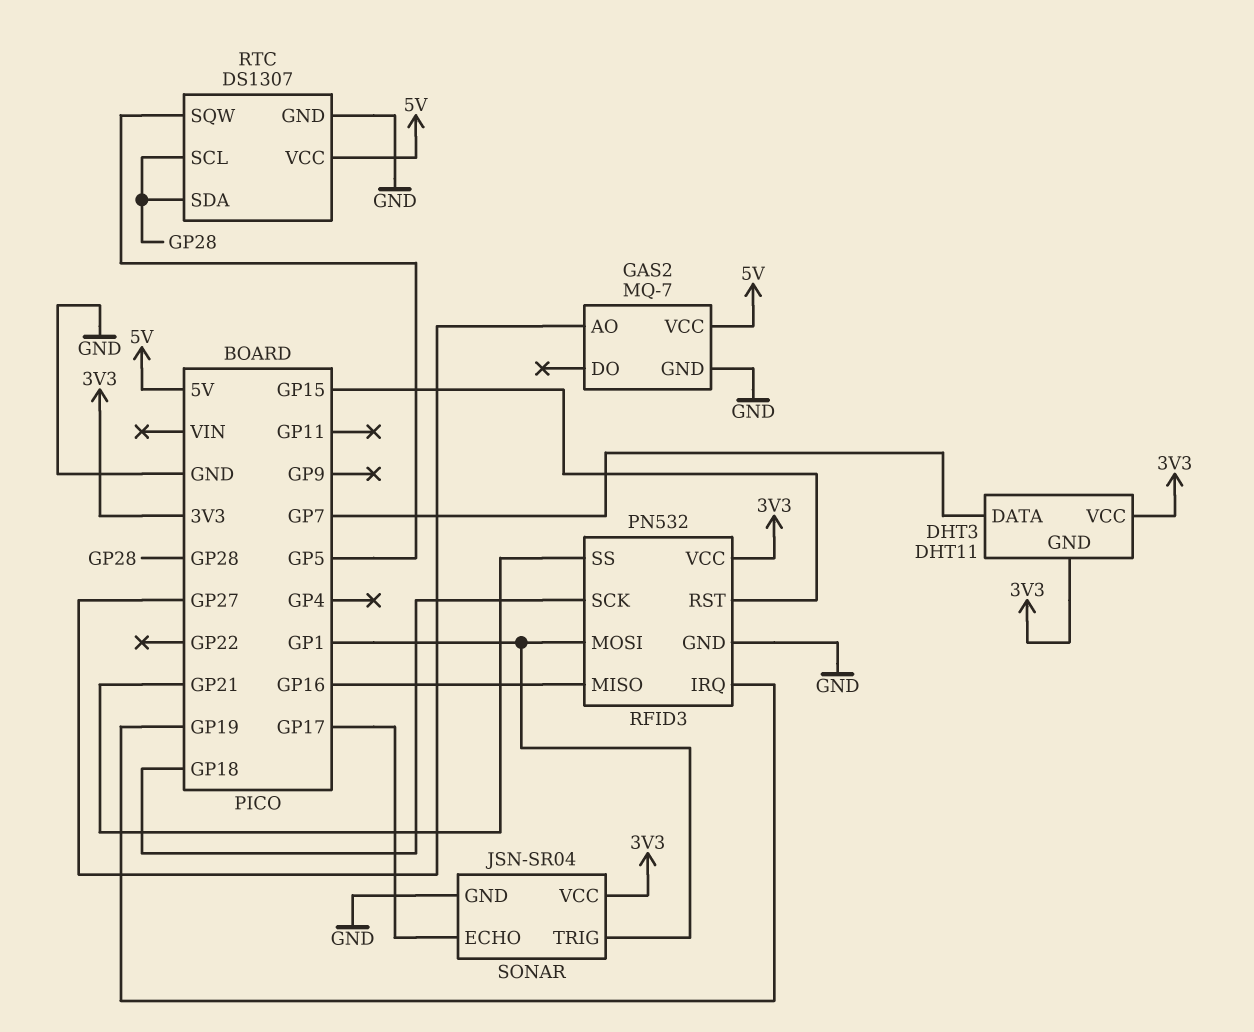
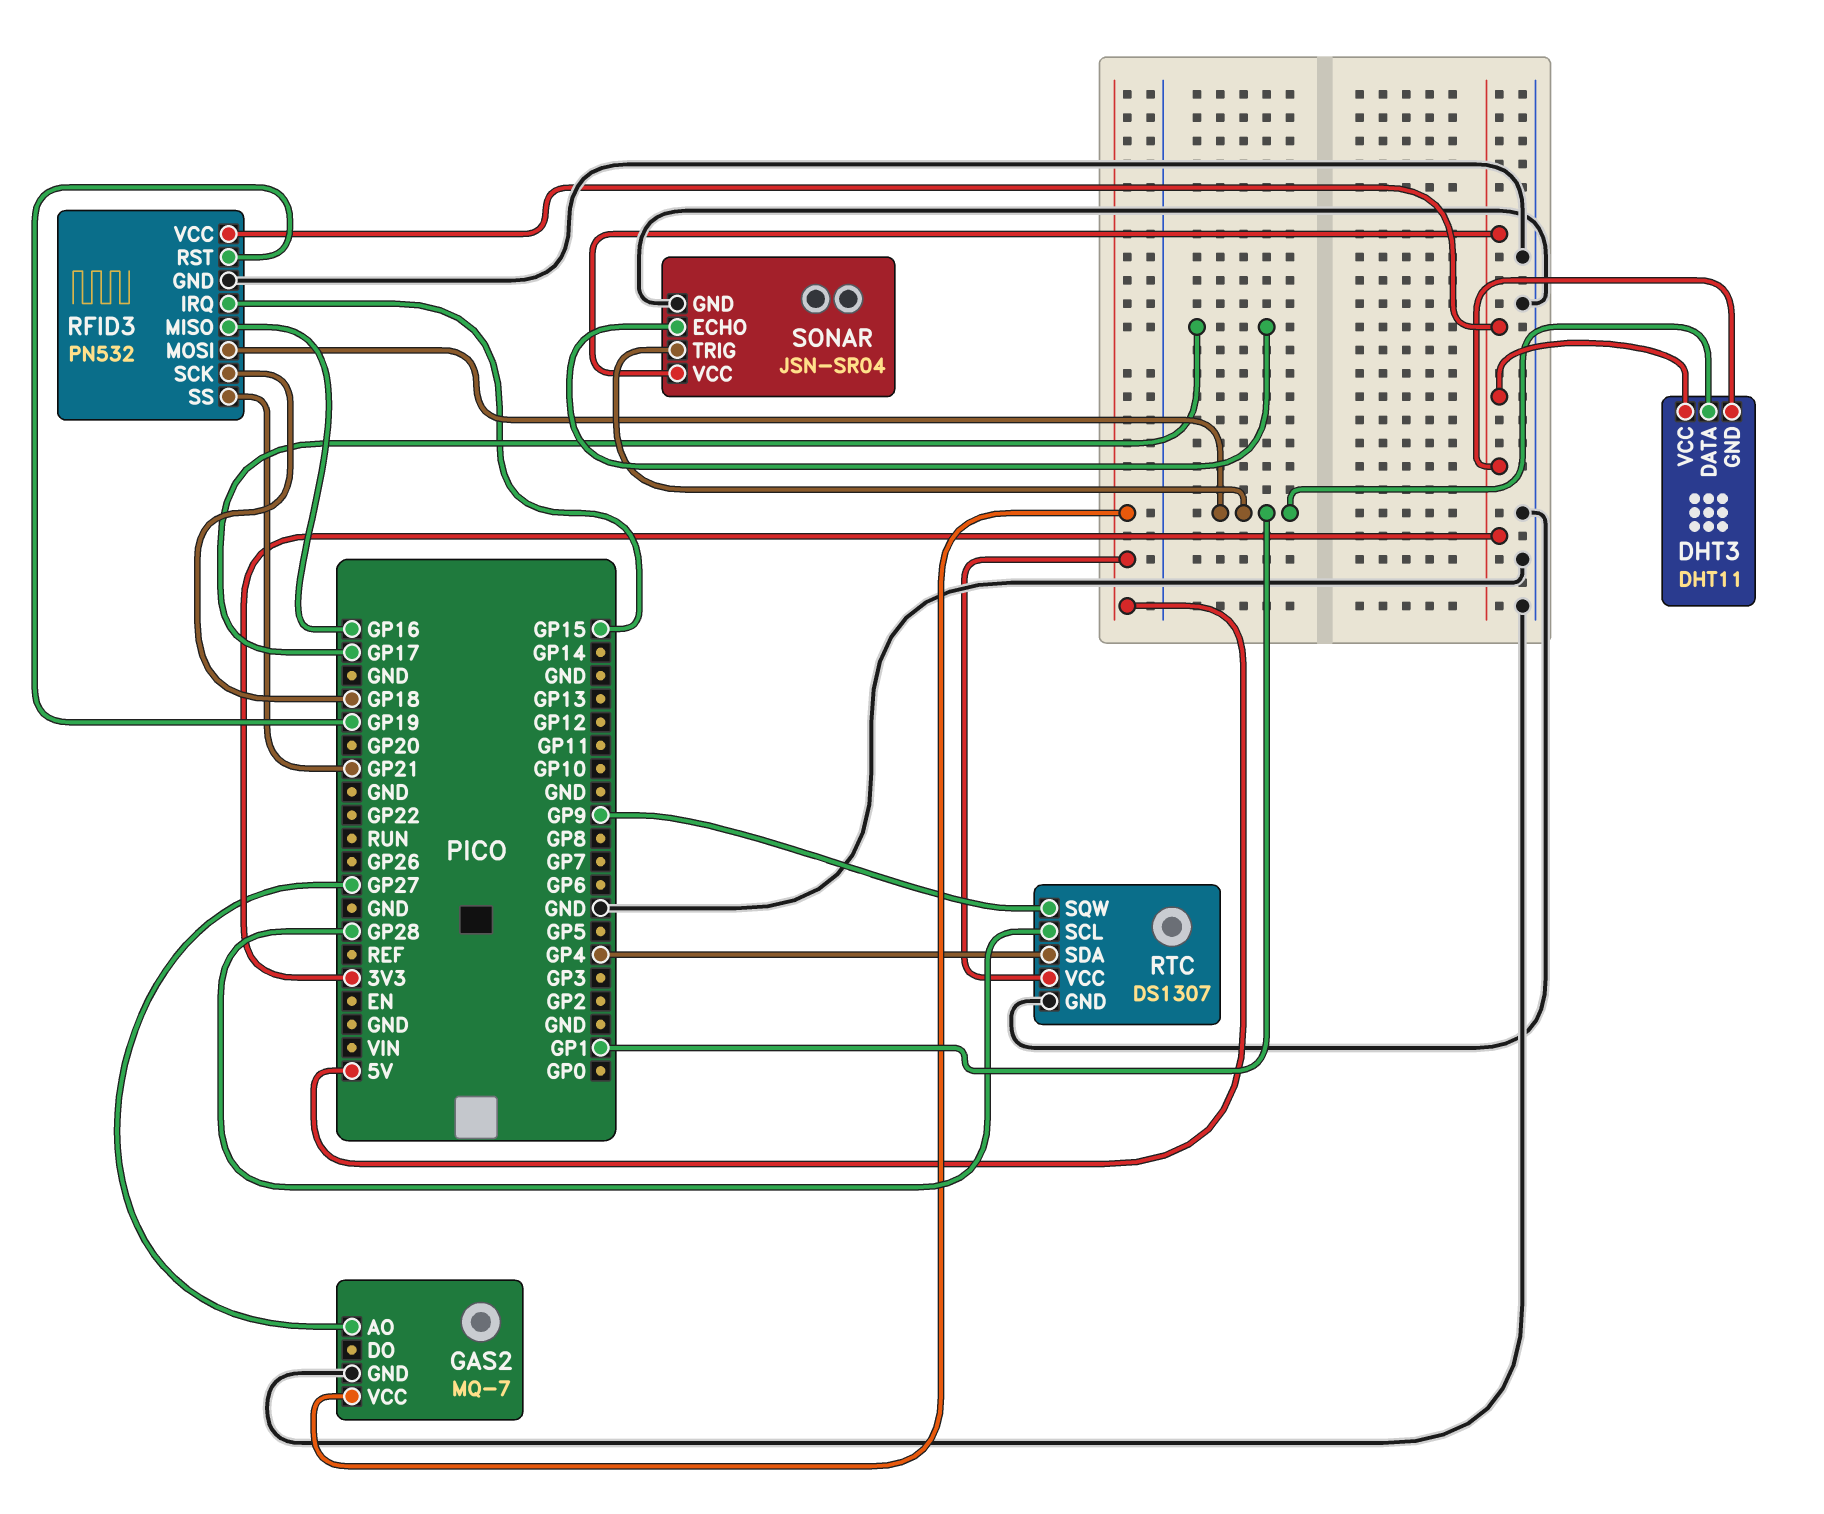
DHT3 pin DATA: GP7 -> GP1
RFID3 pin IRQ: GP19 -> GP15
RFID3 pin RST: GP15 -> GP19
RTC pin SDA: GP28 -> GP4
RTC pin SQW: GP5 -> GP9

